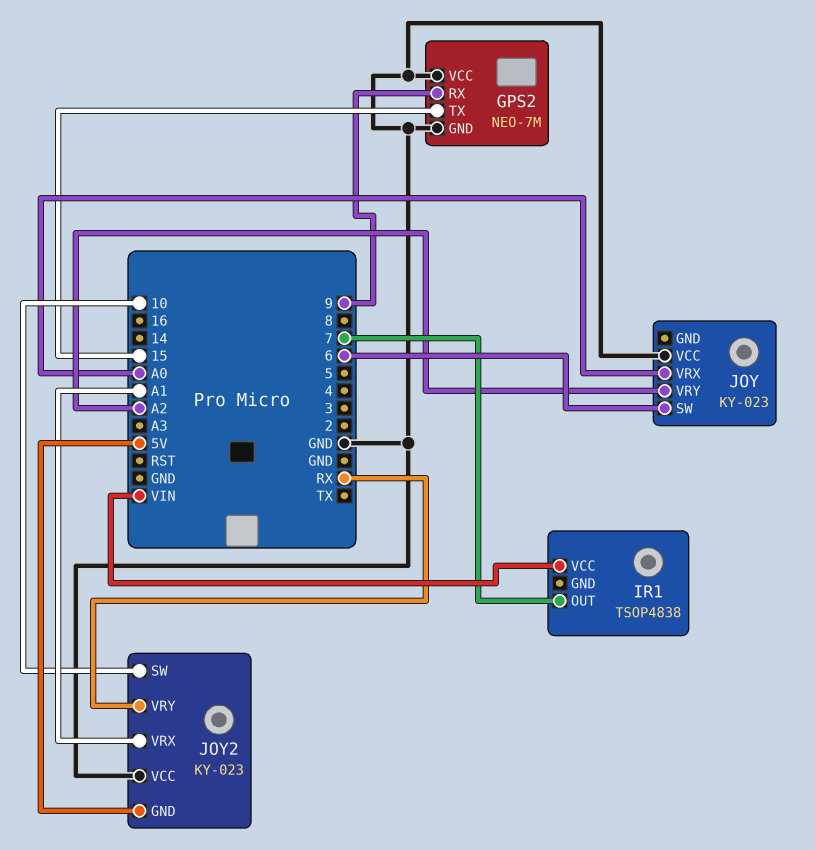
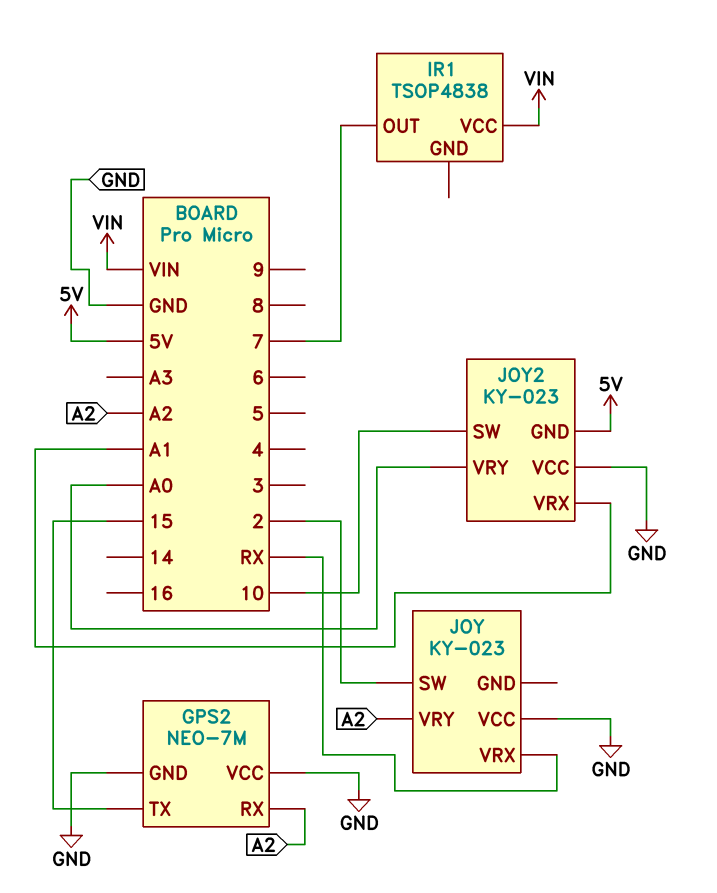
GPS2 pin RX: 9 -> A2
JOY pin SW: 6 -> 2
JOY pin VRX: A0 -> RX
JOY2 pin VRY: RX -> A0

